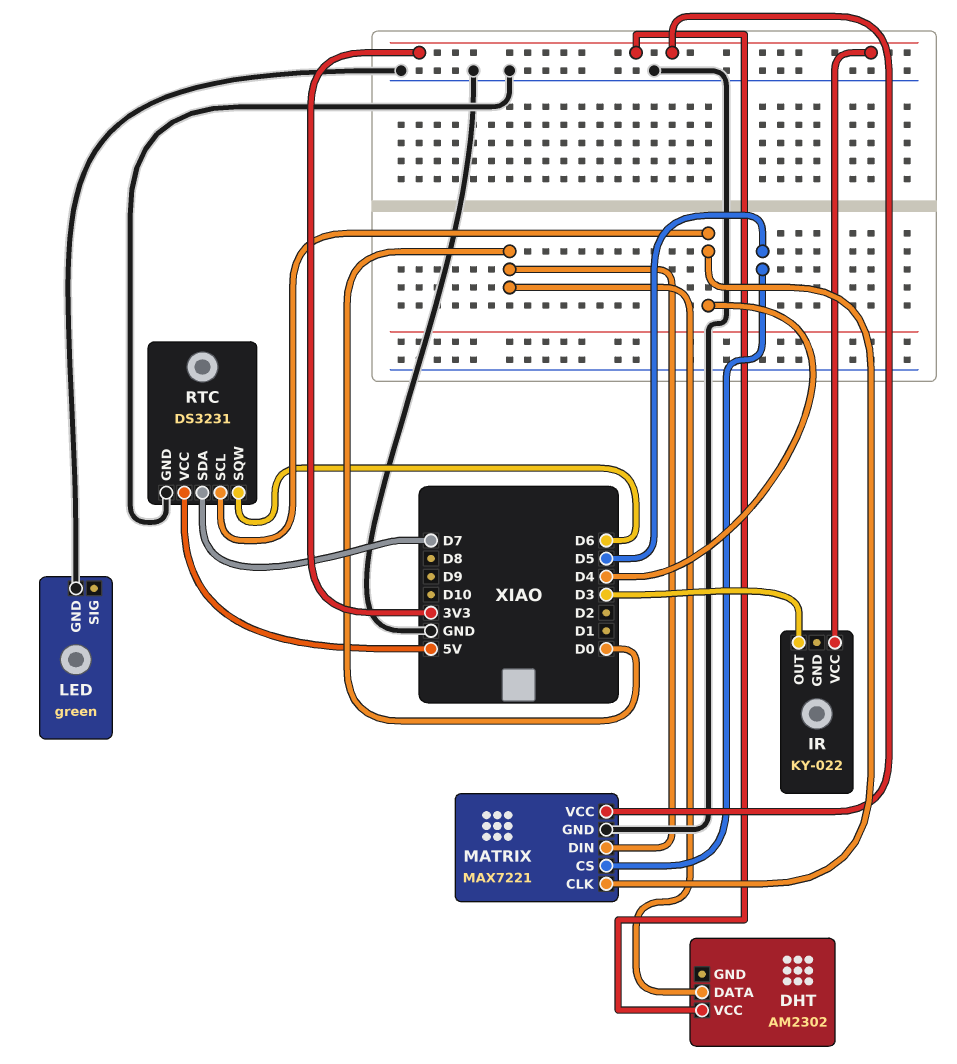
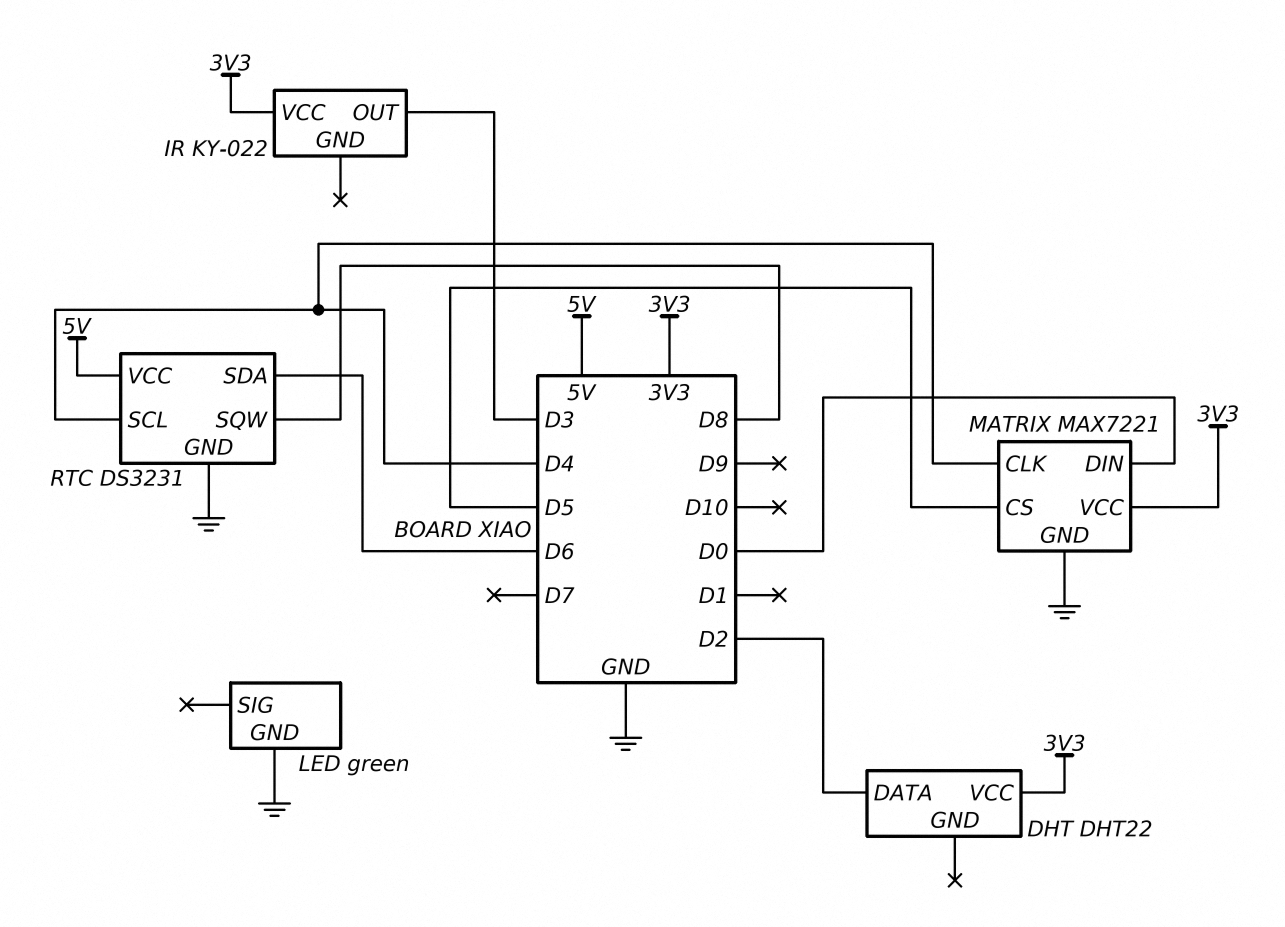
DHT: AM2302 -> DHT22
DHT pin DATA: D0 -> D2
RTC pin SDA: D7 -> D6
RTC pin SQW: D6 -> D8

